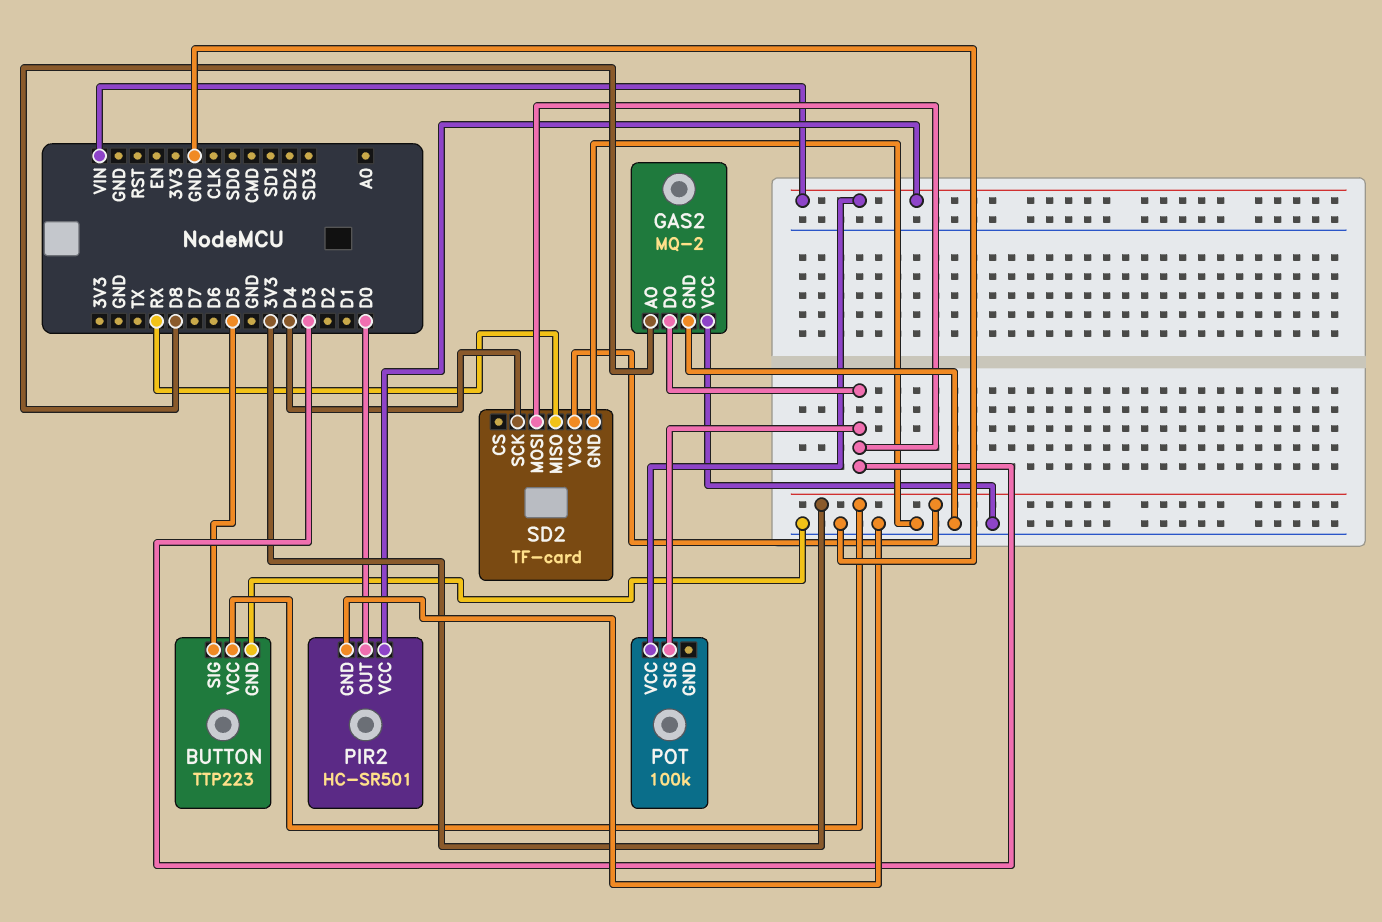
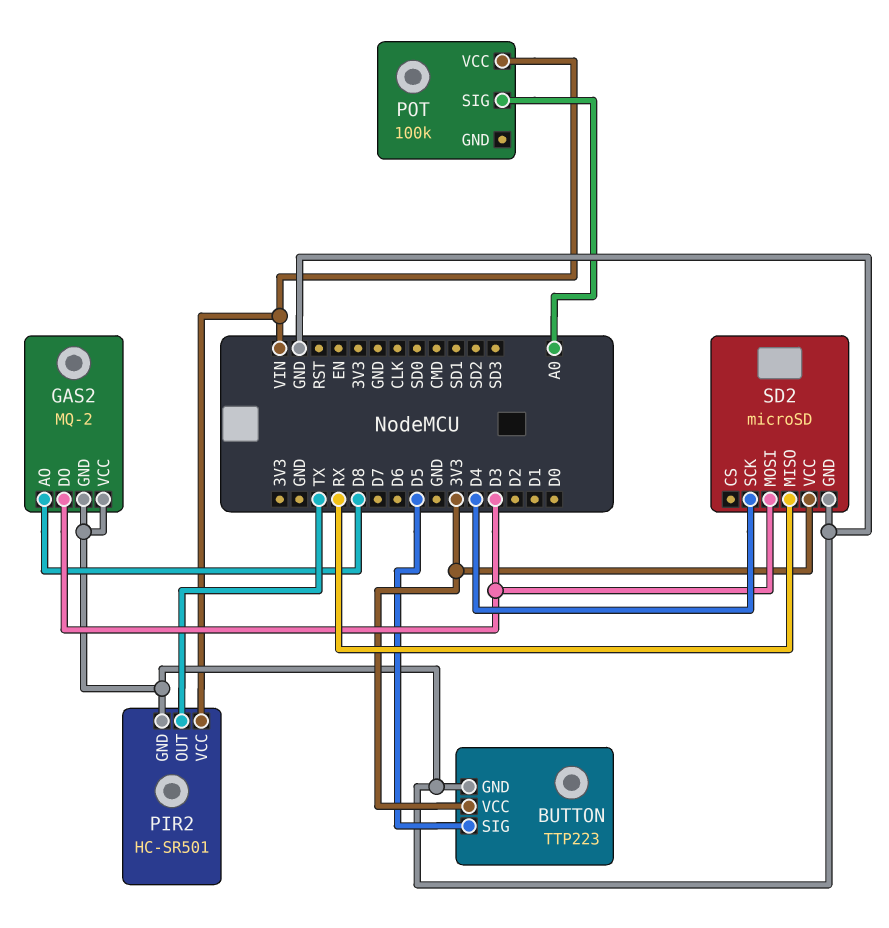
PIR2 pin OUT: D0 -> TX
POT pin SIG: D3 -> A0
SD2: TF-card -> microSD

